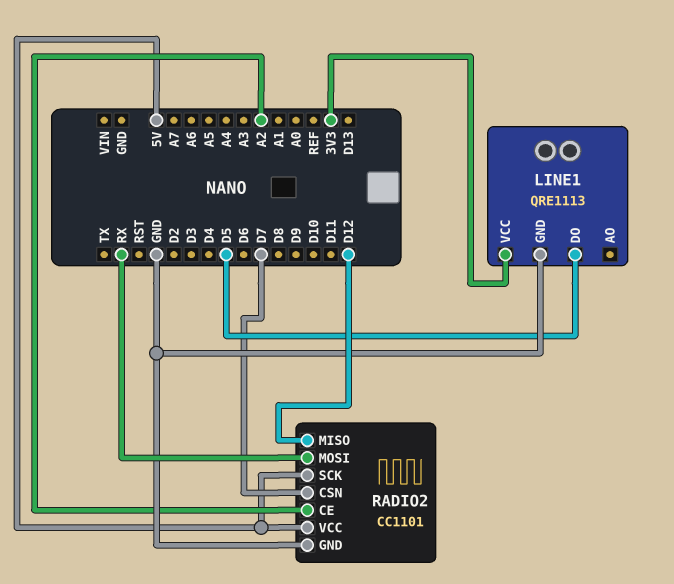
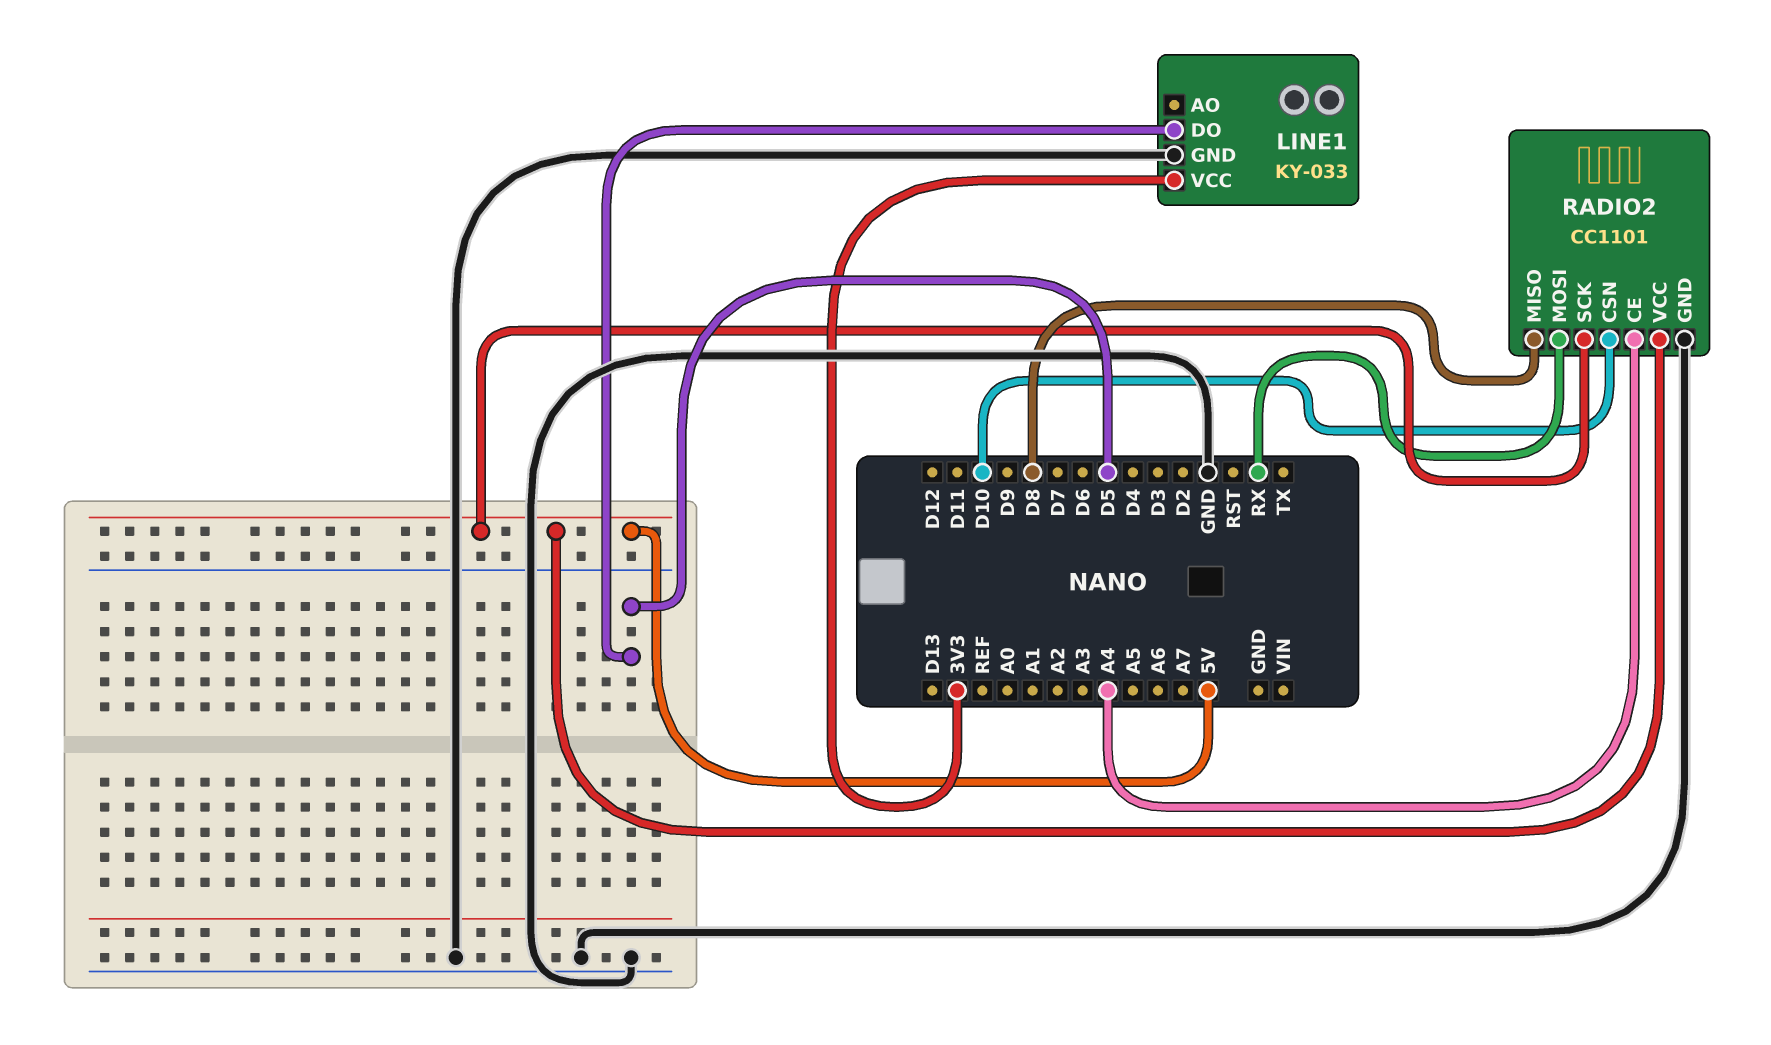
LINE1: QRE1113 -> KY-033
RADIO2 pin CE: A2 -> A4
RADIO2 pin CSN: D7 -> D10
RADIO2 pin MISO: D12 -> D8

